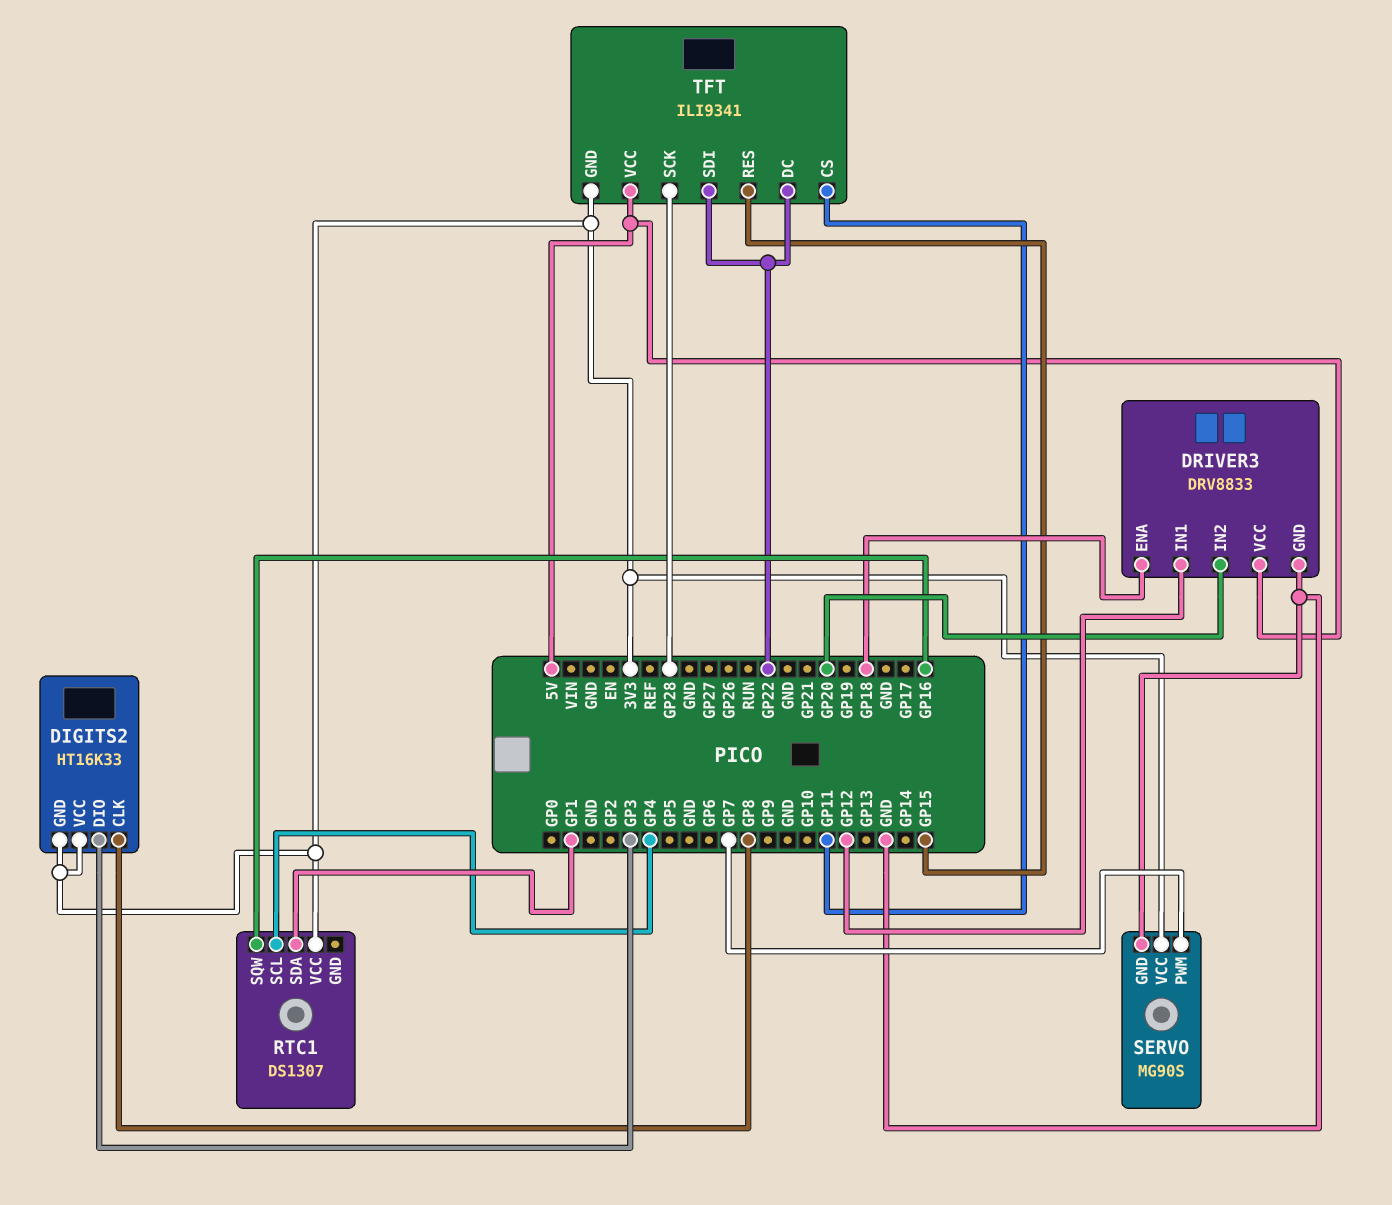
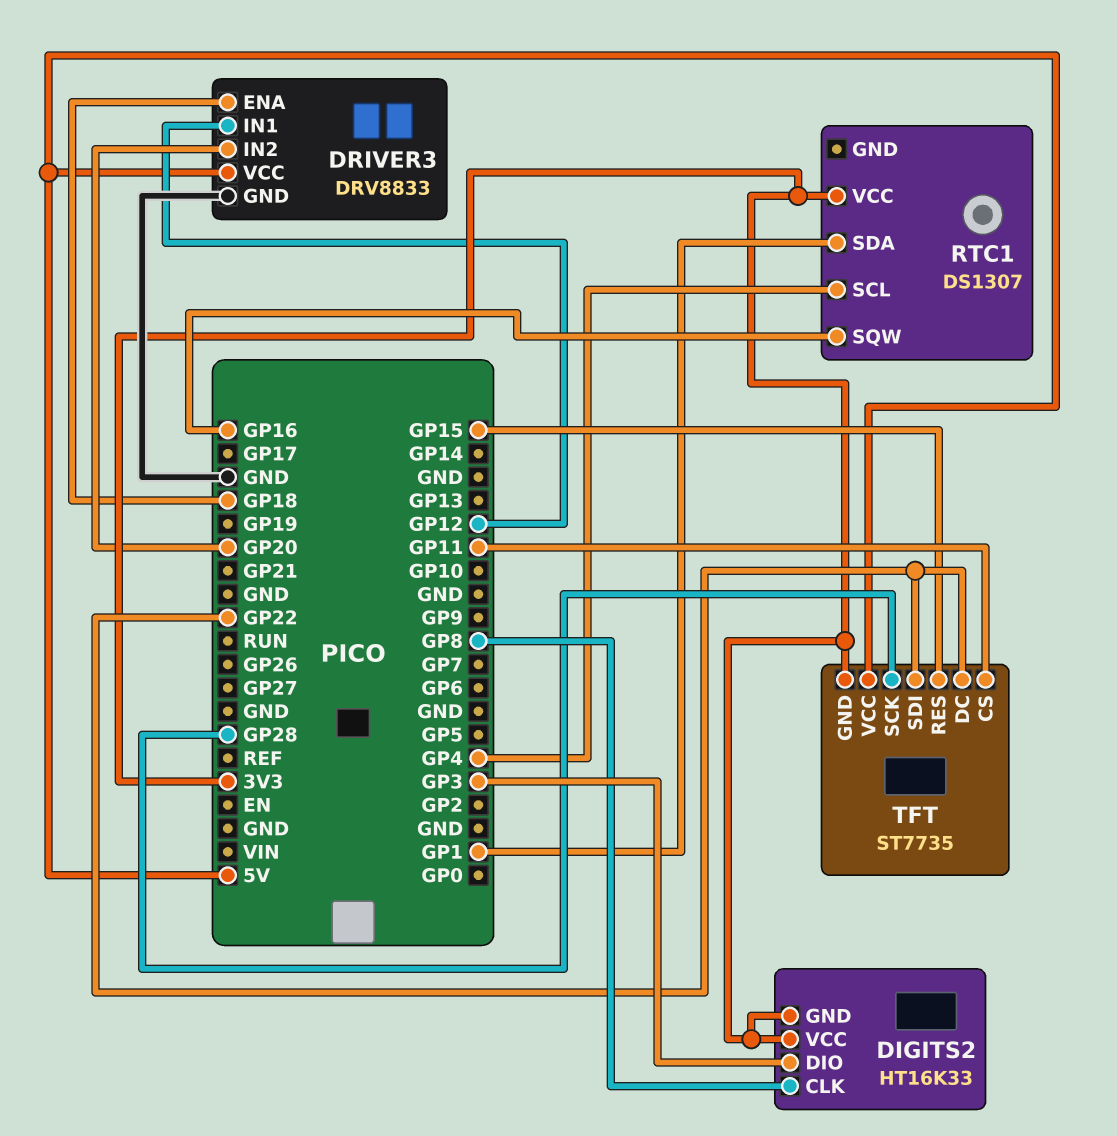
SERVO: MG90S -> none
SERVO pin GND: GND -> none
SERVO pin PWM: GP7 -> none
SERVO pin VCC: 3V3 -> none
TFT: ILI9341 -> ST7735

